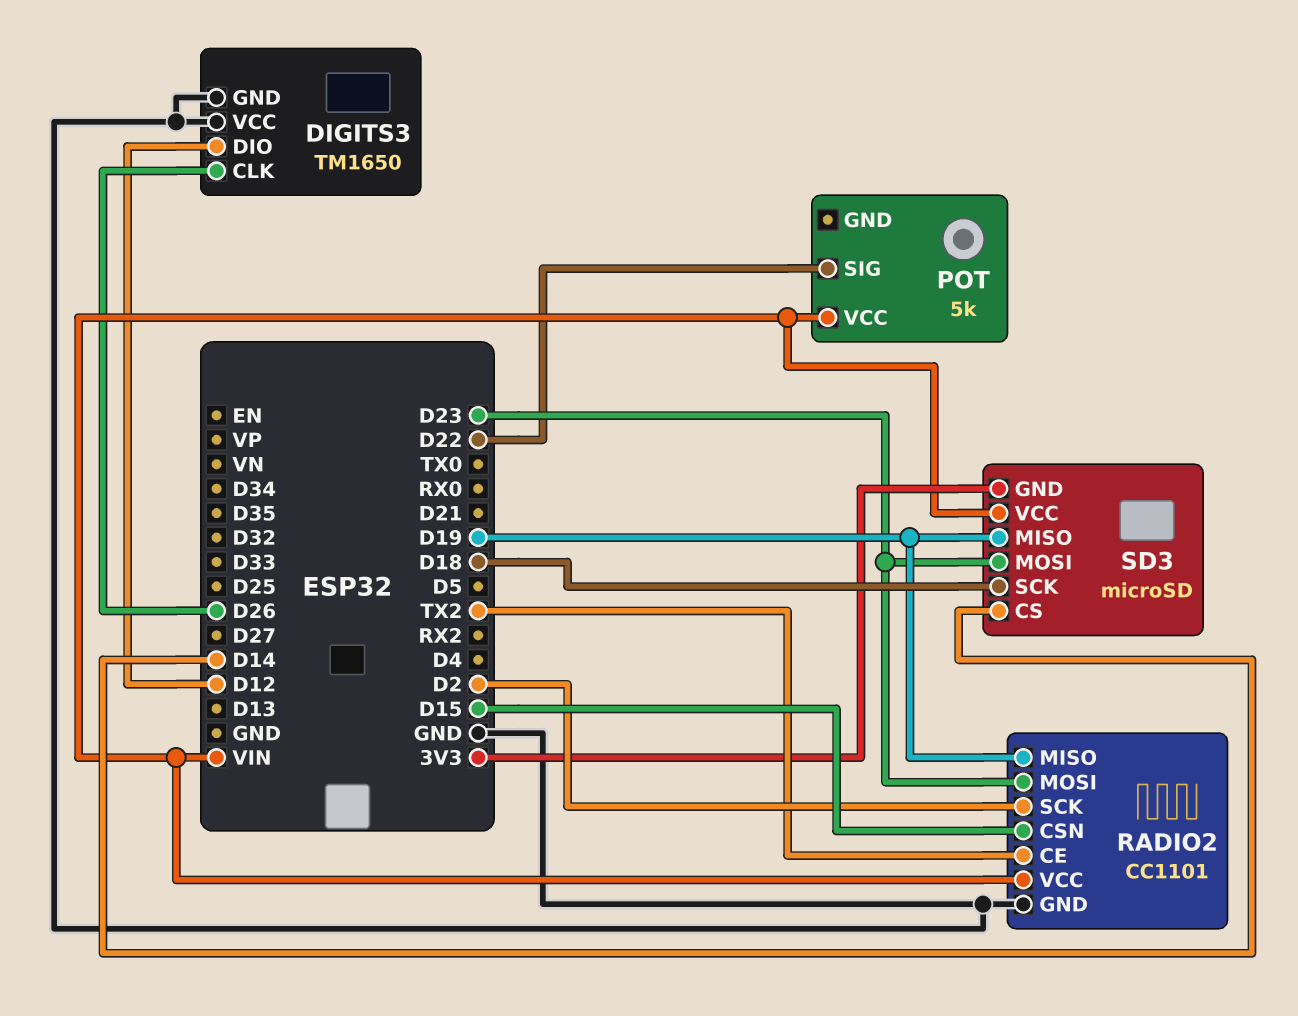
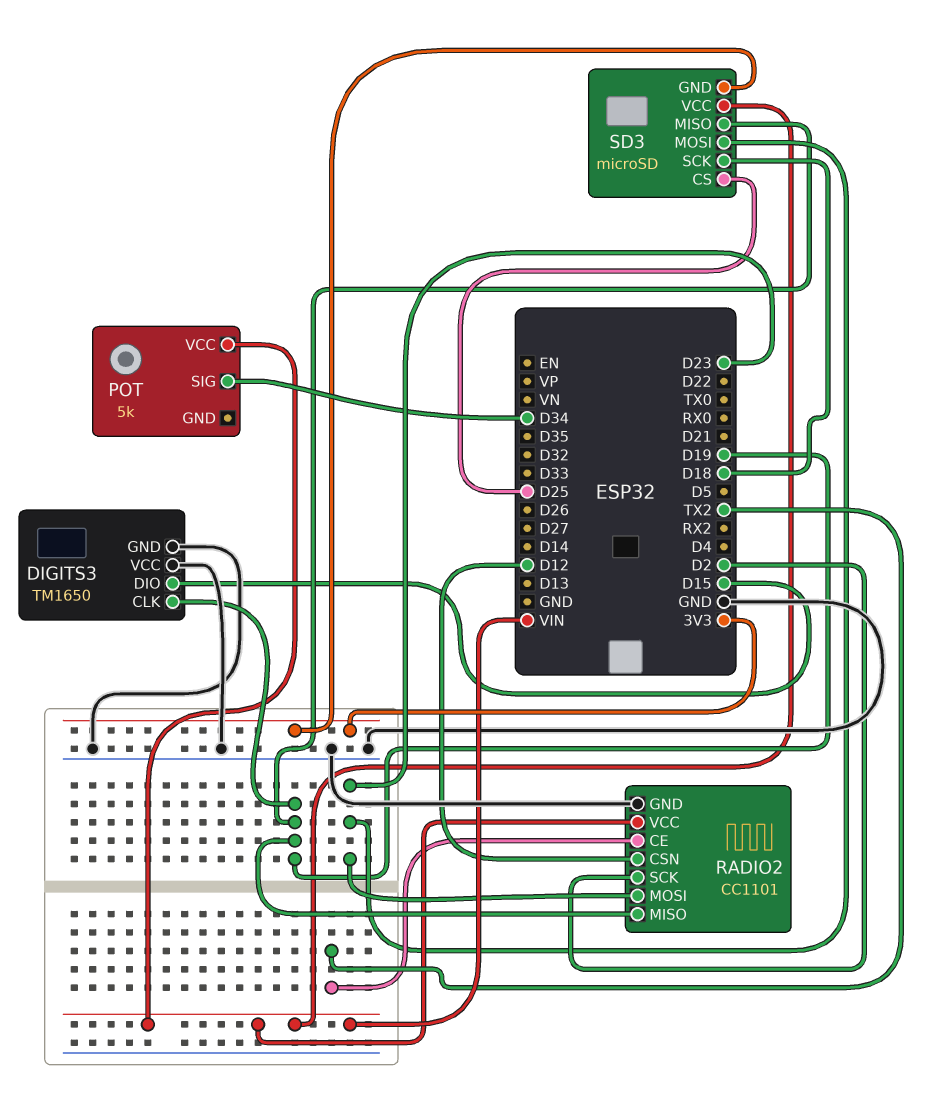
DIGITS3 pin CLK: D26 -> D19
DIGITS3 pin DIO: D12 -> D15
POT pin SIG: D22 -> D34
RADIO2 pin CSN: D15 -> D12
SD3 pin CS: D14 -> D25

